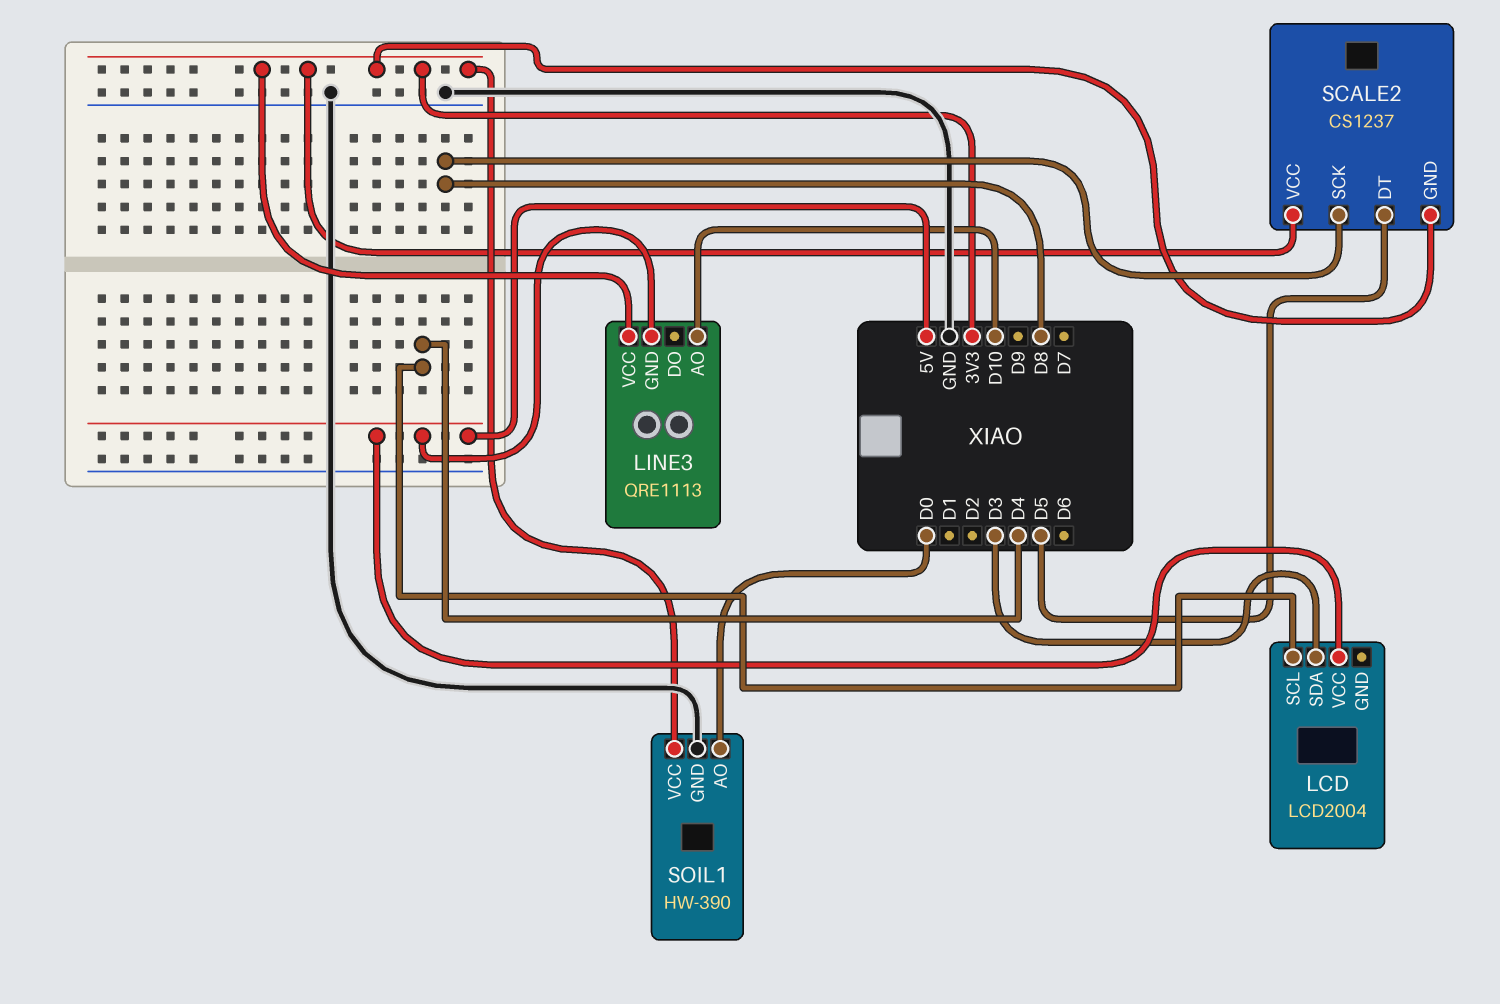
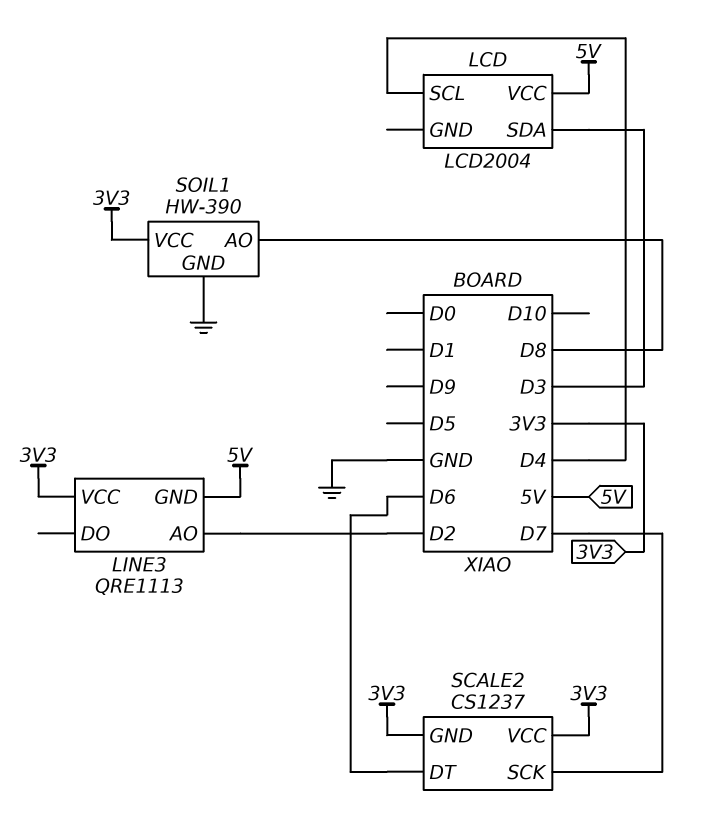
LINE3 pin AO: D10 -> D2
SCALE2 pin DT: D5 -> D6
SCALE2 pin SCK: D8 -> D7
SOIL1 pin AO: D0 -> D8

